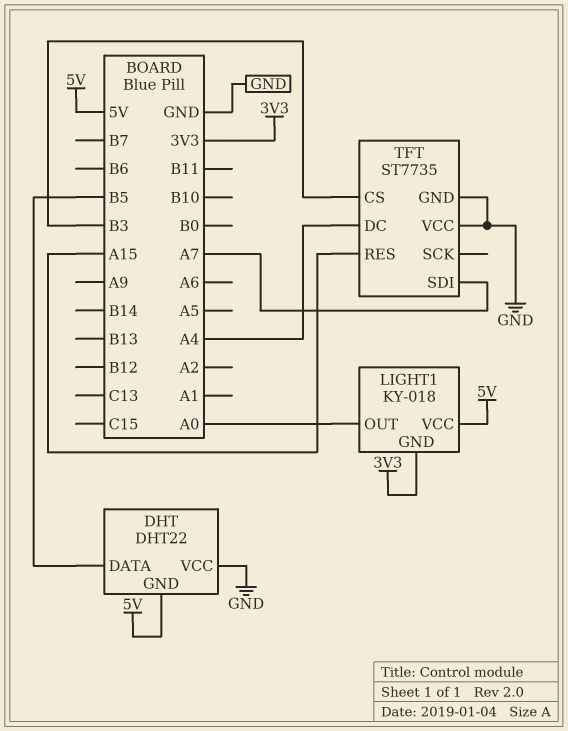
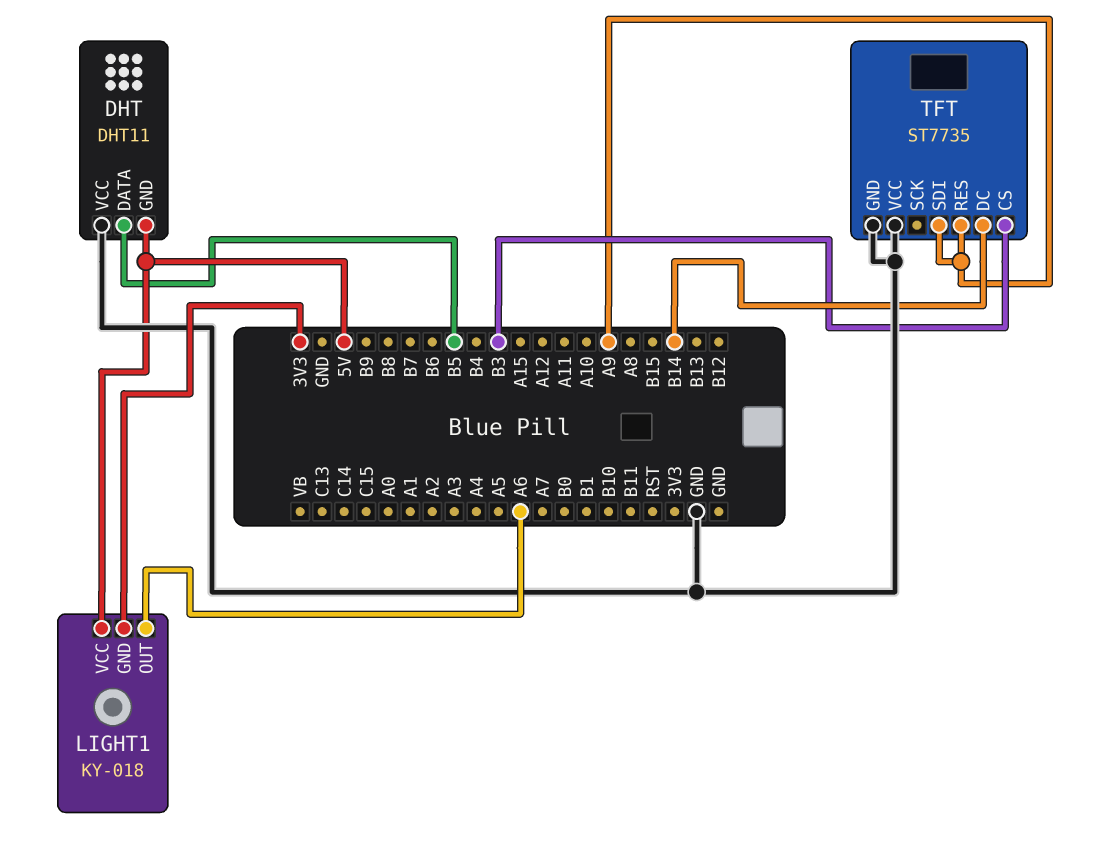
DHT: DHT22 -> DHT11
LIGHT1 pin OUT: A0 -> A6
TFT pin DC: A4 -> B14
TFT pin RES: A15 -> A9
TFT pin SDI: A7 -> A9

